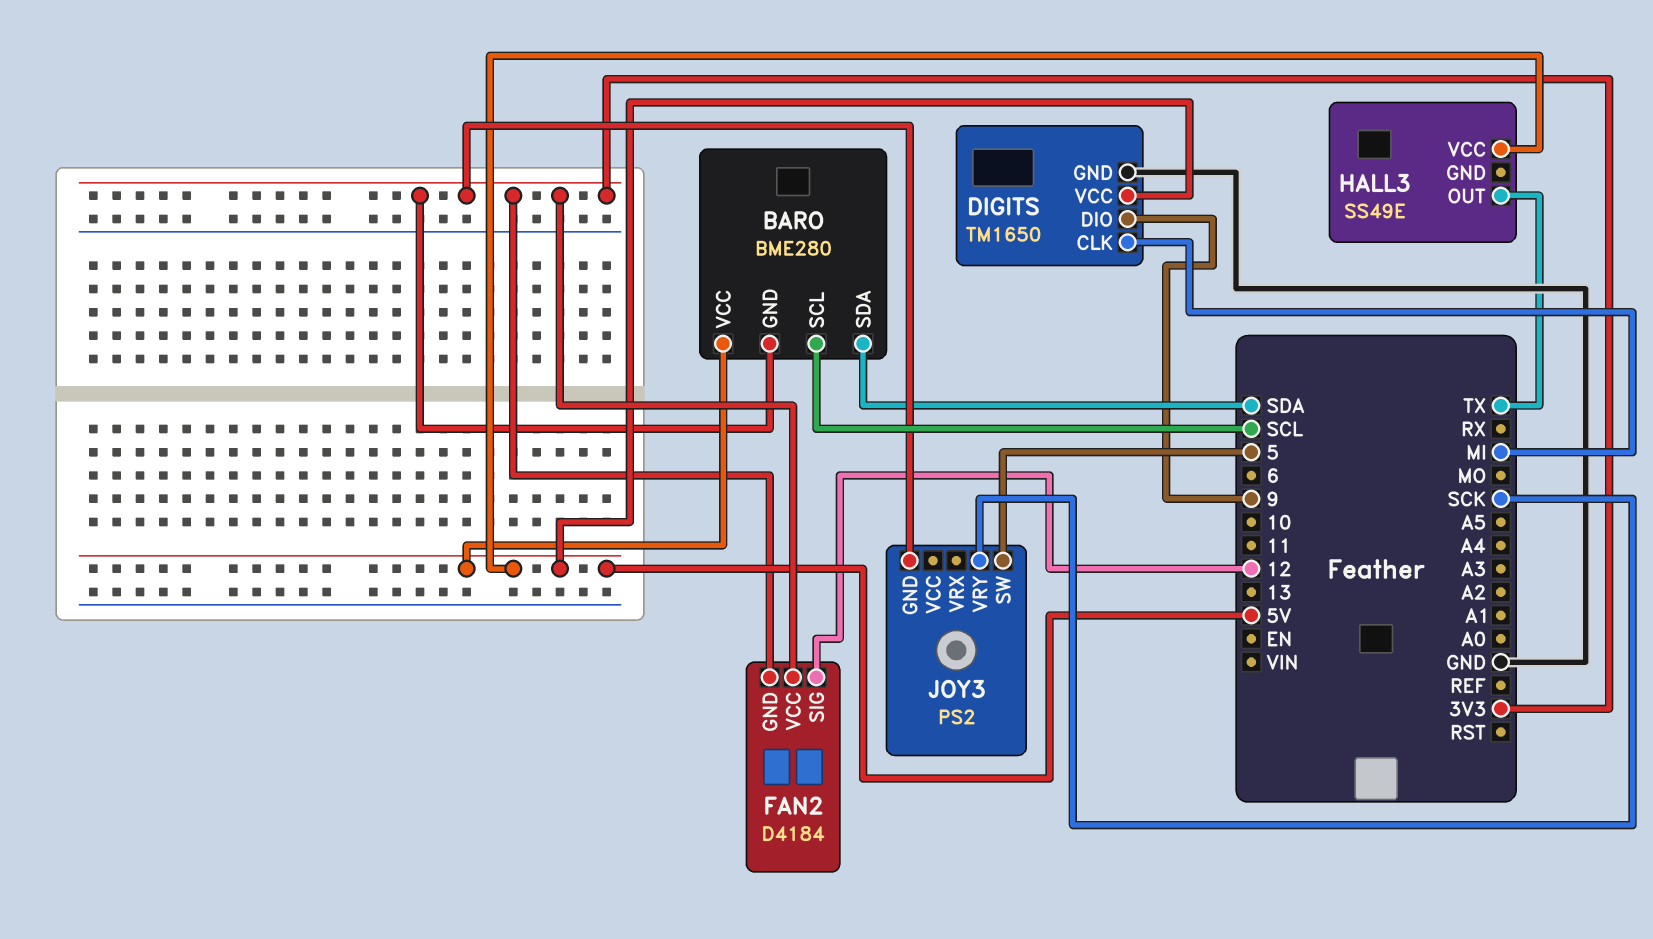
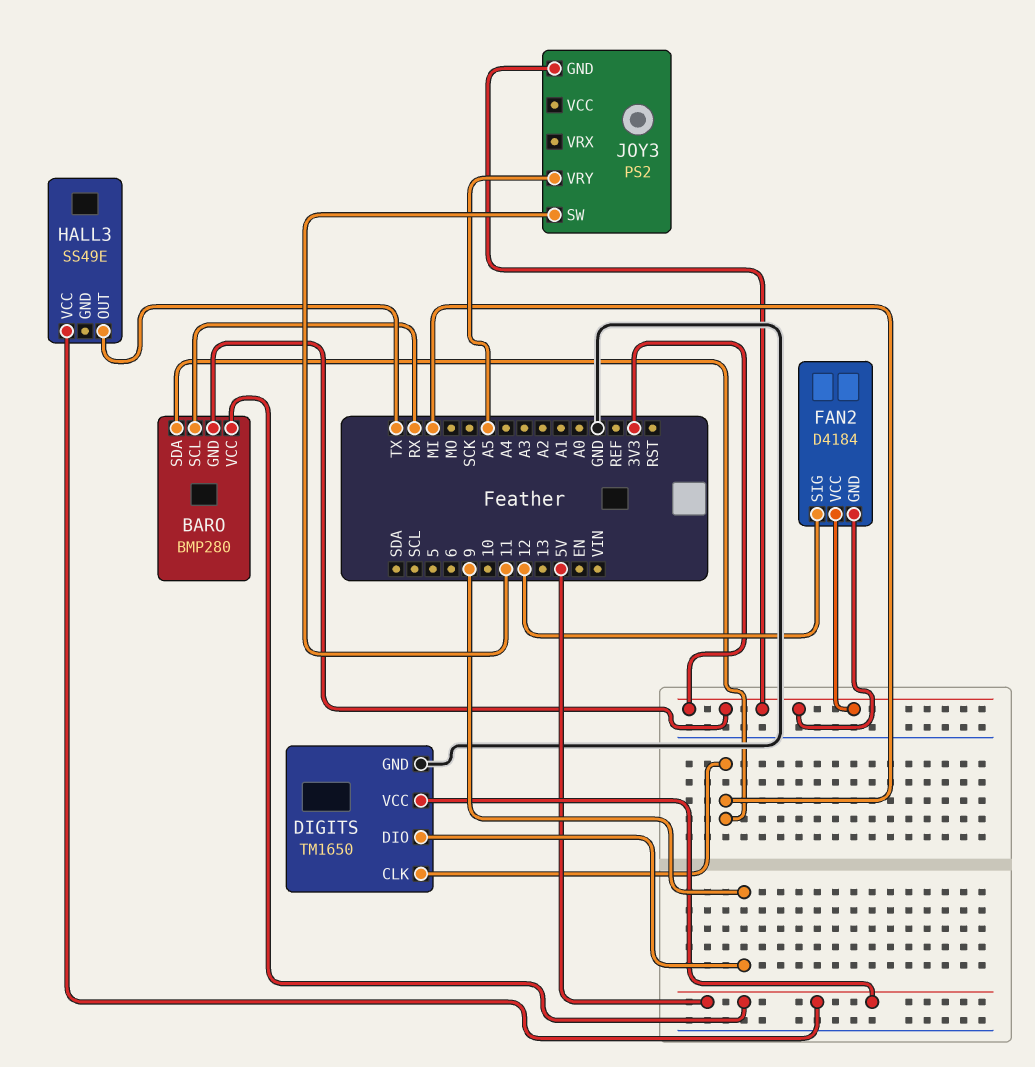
BARO: BME280 -> BMP280
BARO pin SCL: SCL -> RX
BARO pin SDA: SDA -> MI
JOY3 pin SW: 5 -> 11
JOY3 pin VRY: SCK -> A5

